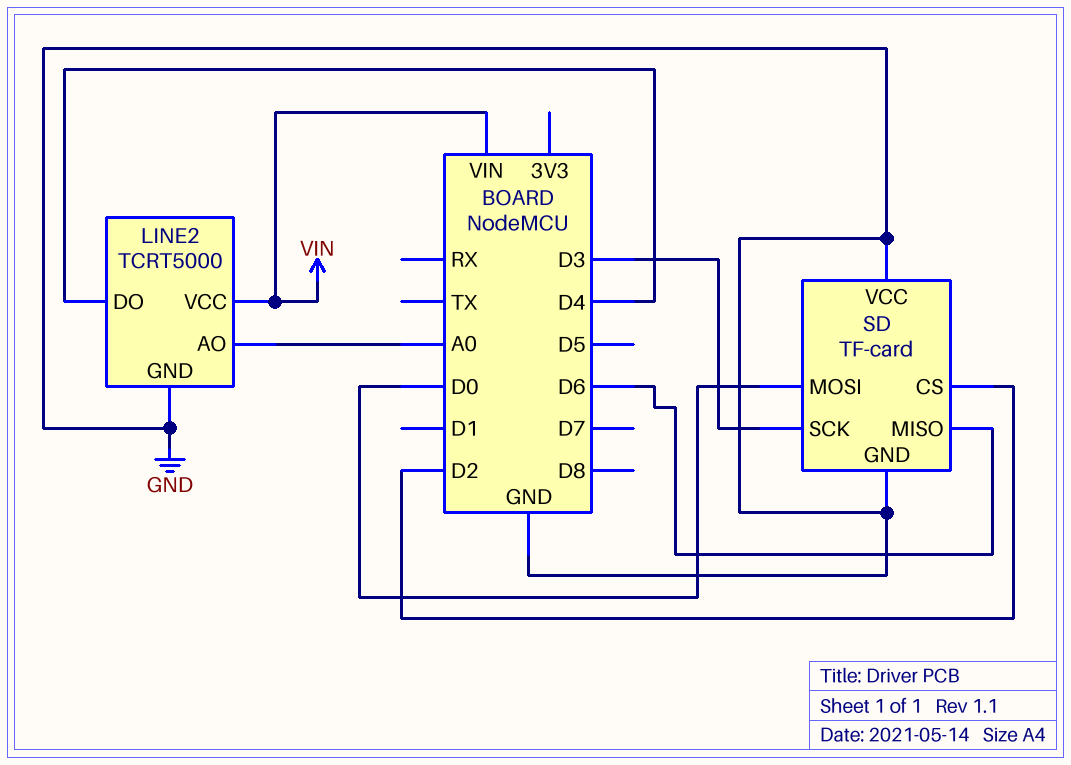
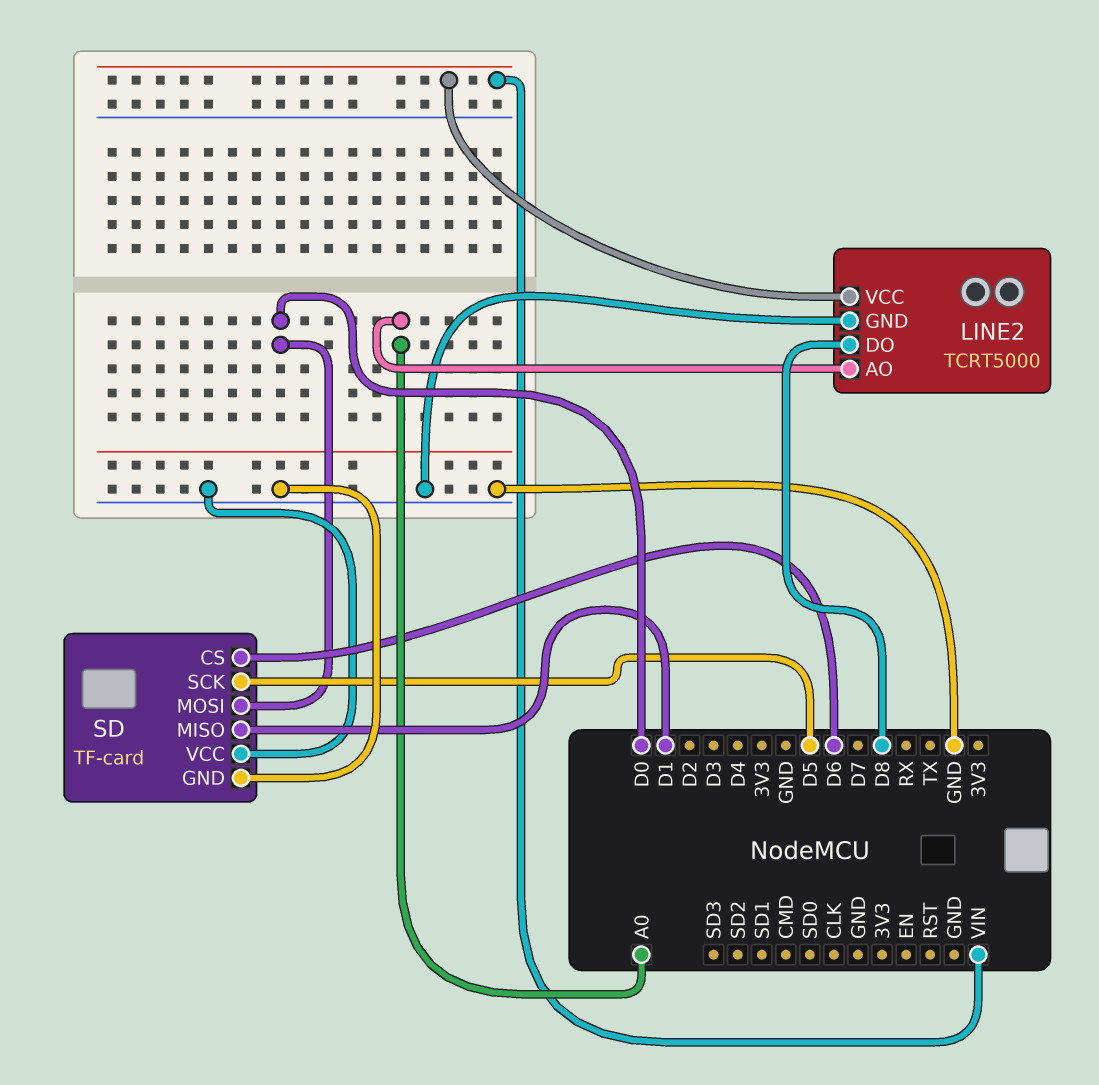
LINE2 pin DO: D4 -> D8
SD pin CS: D2 -> D6
SD pin MISO: D6 -> D1
SD pin SCK: D3 -> D5

